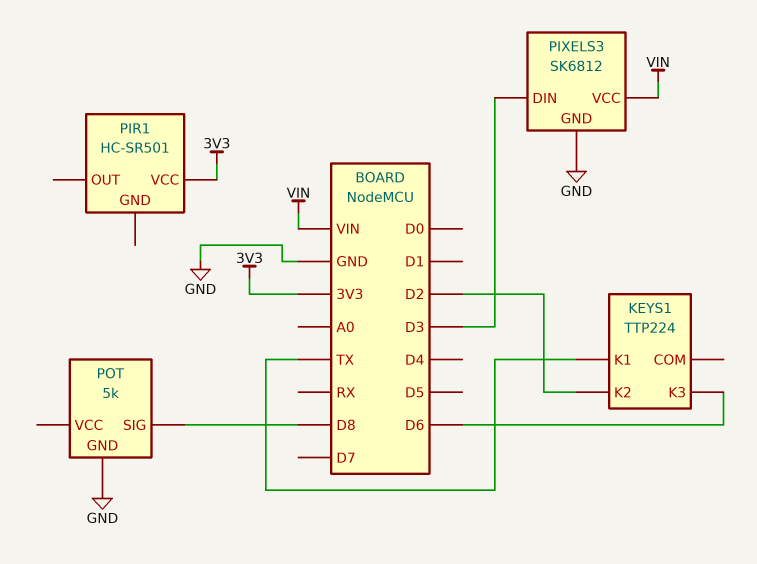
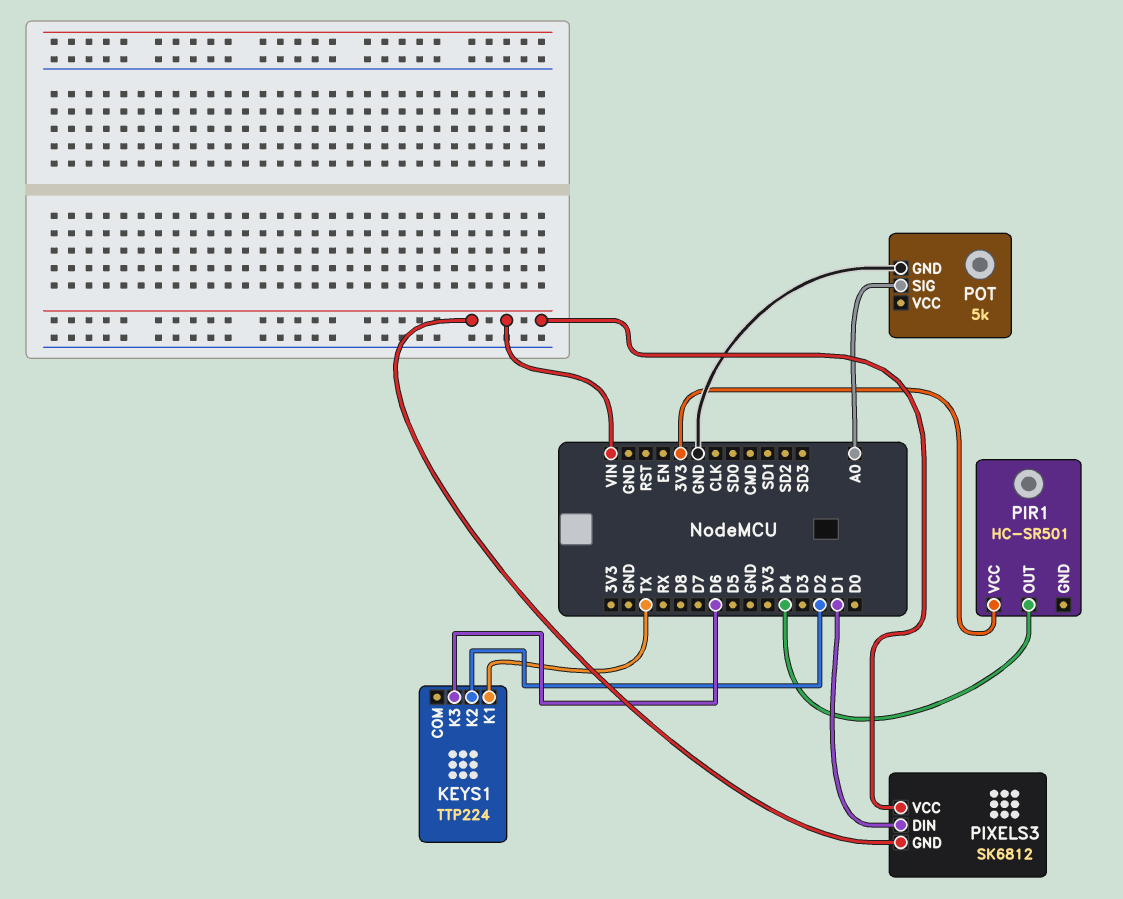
PIR1 pin OUT: none -> D4
PIXELS3 pin DIN: D3 -> D1
PIXELS3 pin GND: GND -> VIN
POT pin SIG: D8 -> A0

